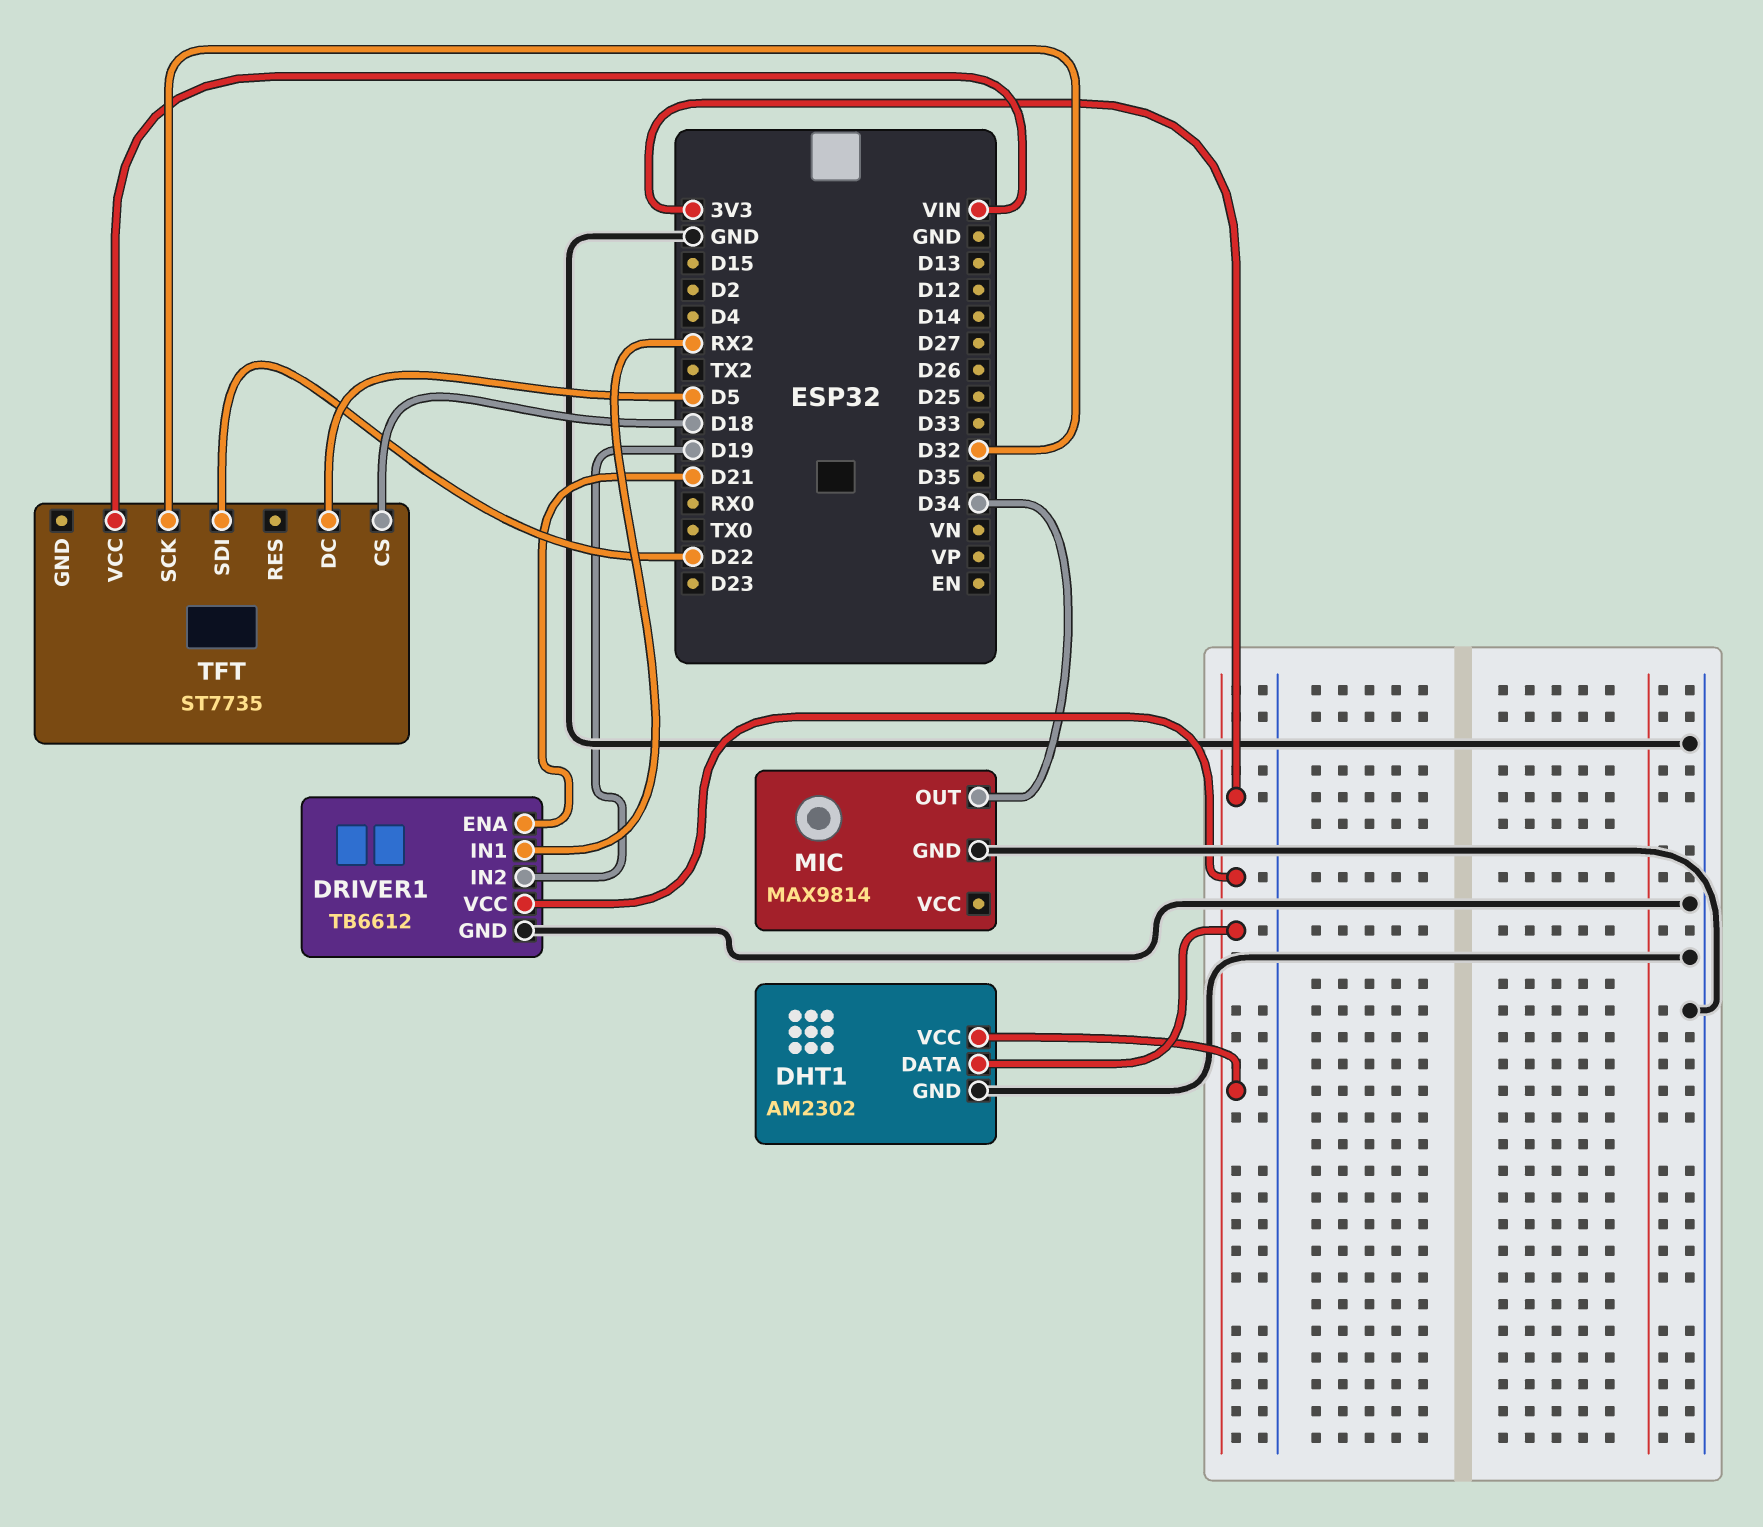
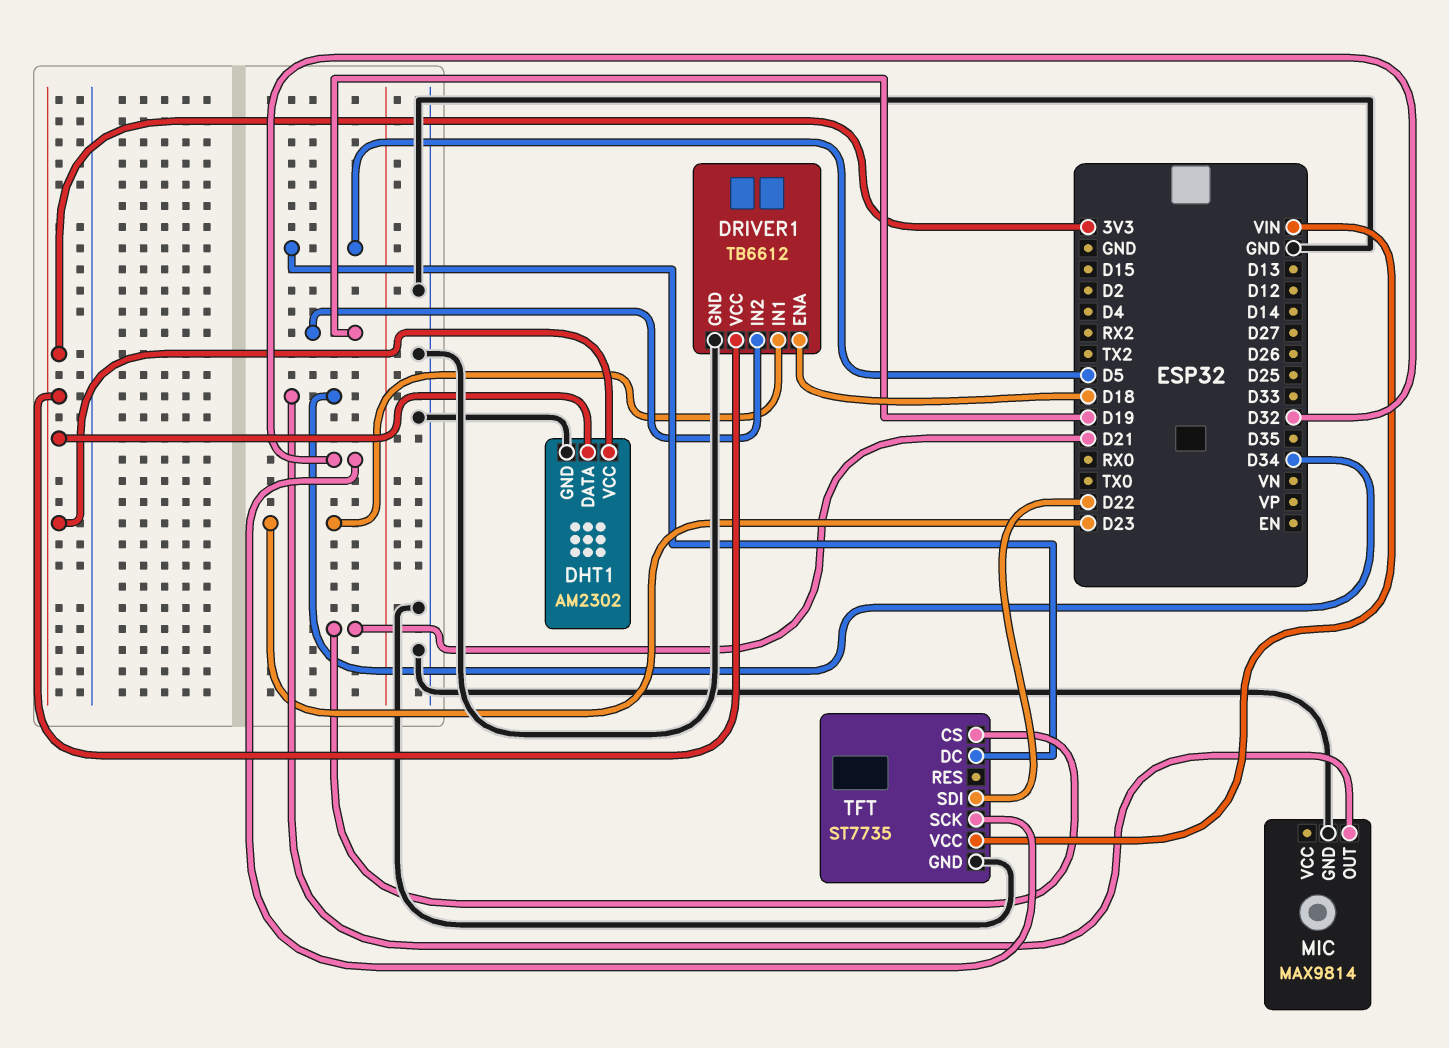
DRIVER1 pin ENA: D21 -> D18
DRIVER1 pin IN1: RX2 -> D23
TFT pin CS: D18 -> D21
TFT pin GND: none -> GND

